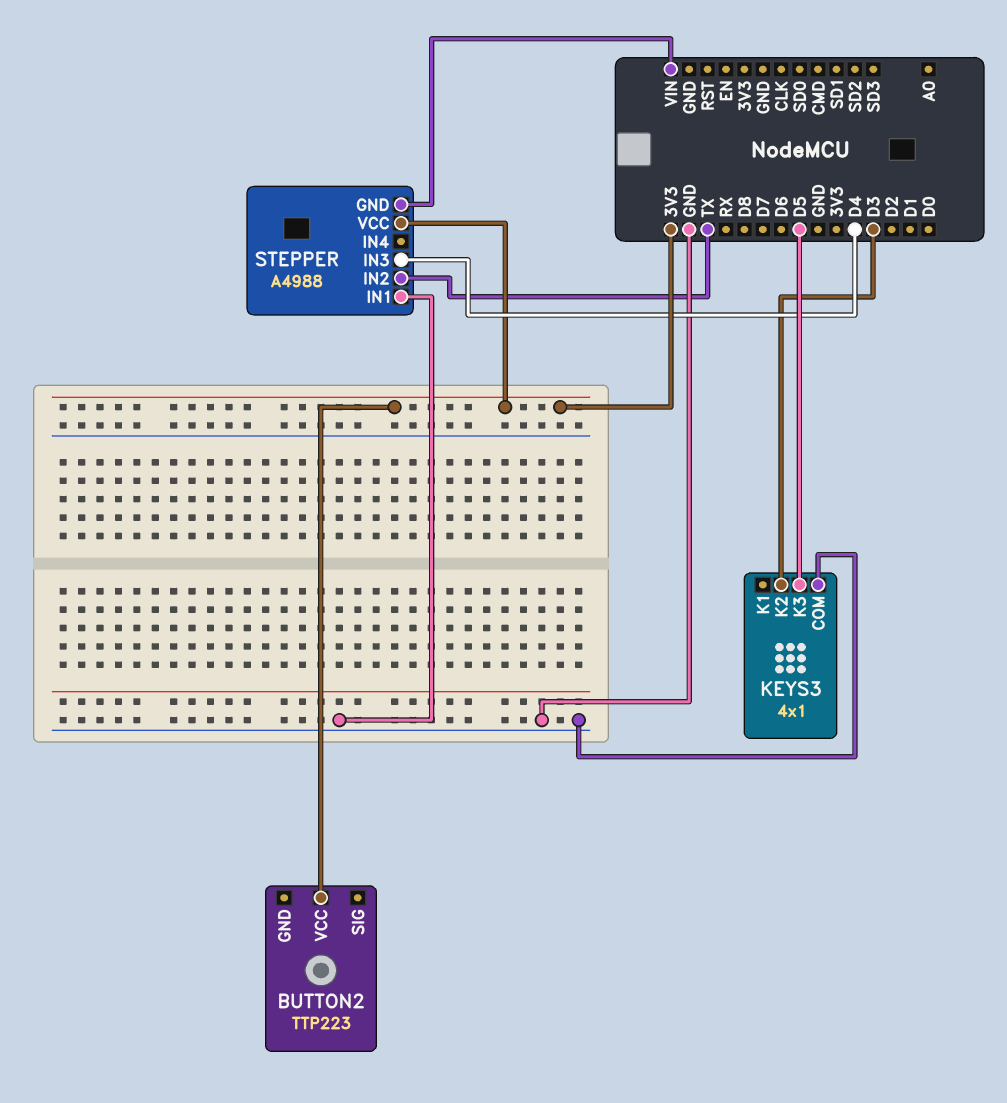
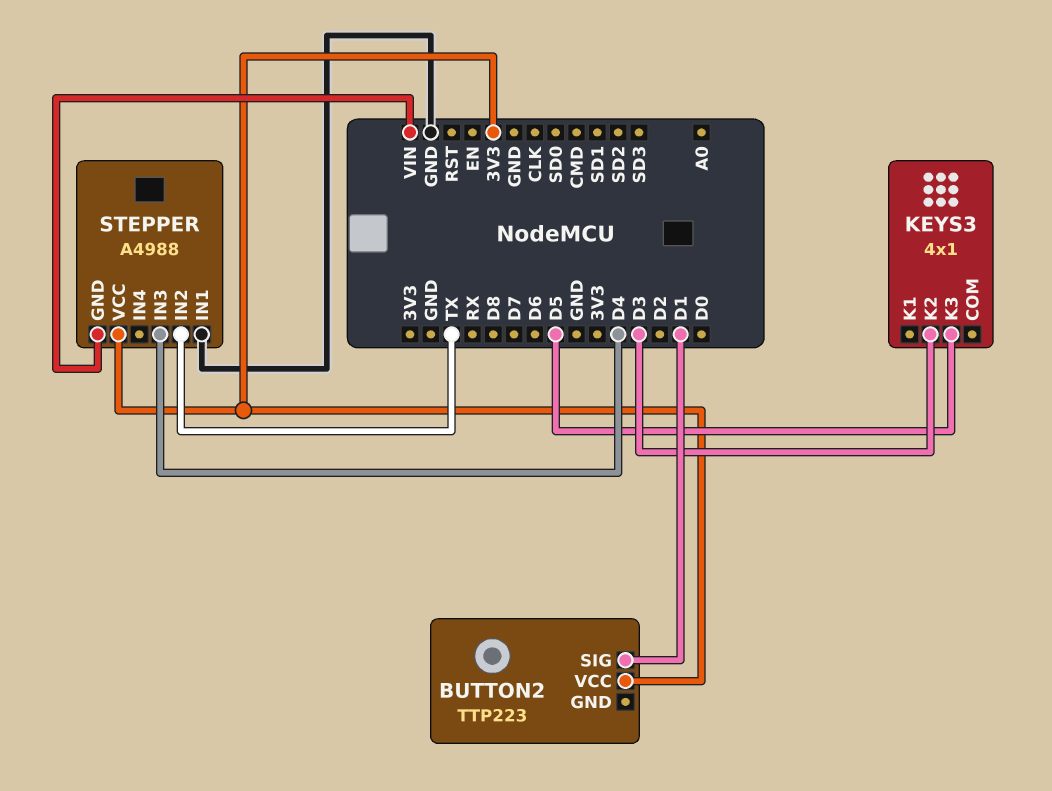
BUTTON2 pin SIG: none -> D1
KEYS3 pin COM: GND -> none

